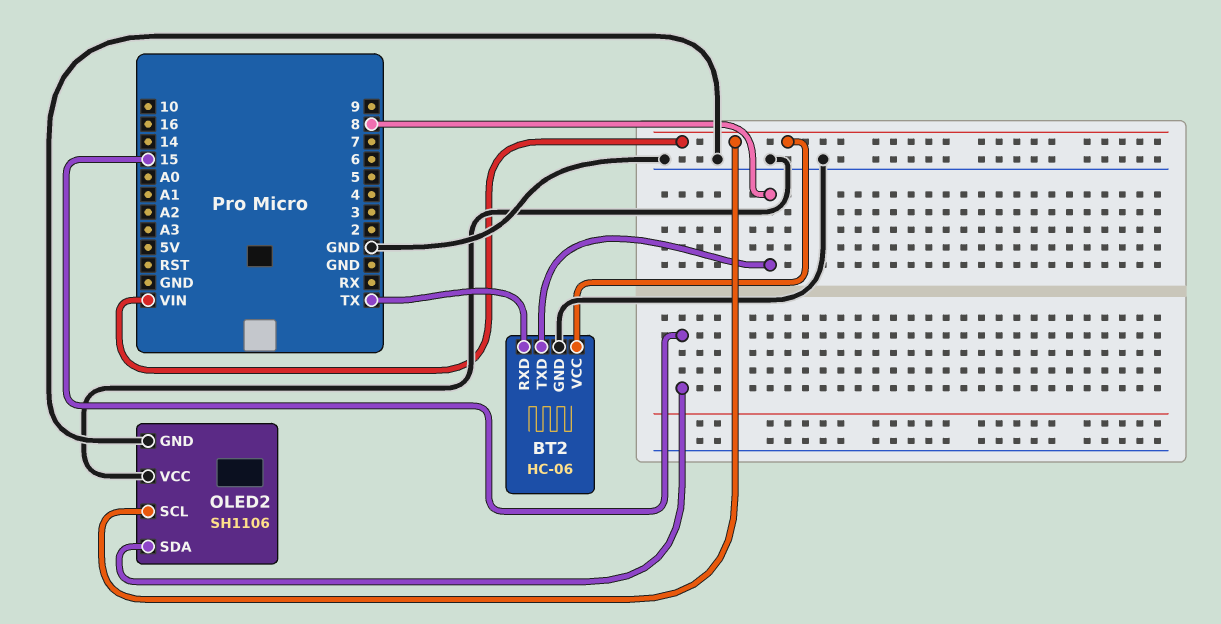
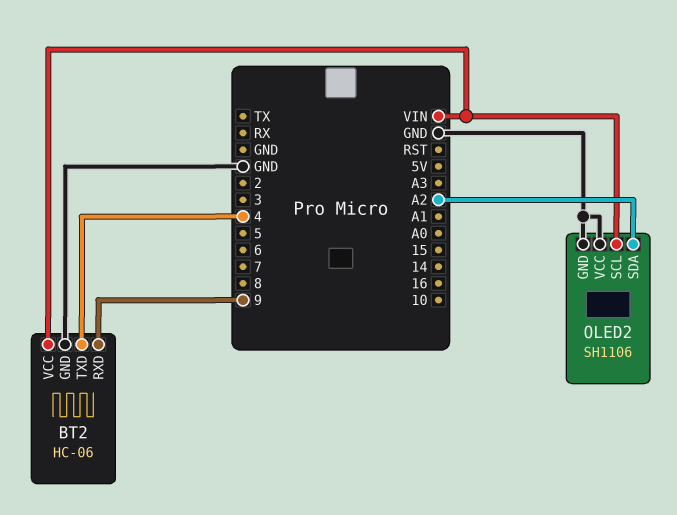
BT2 pin RXD: TX -> 9
BT2 pin TXD: 8 -> 4
OLED2 pin SDA: 15 -> A2

